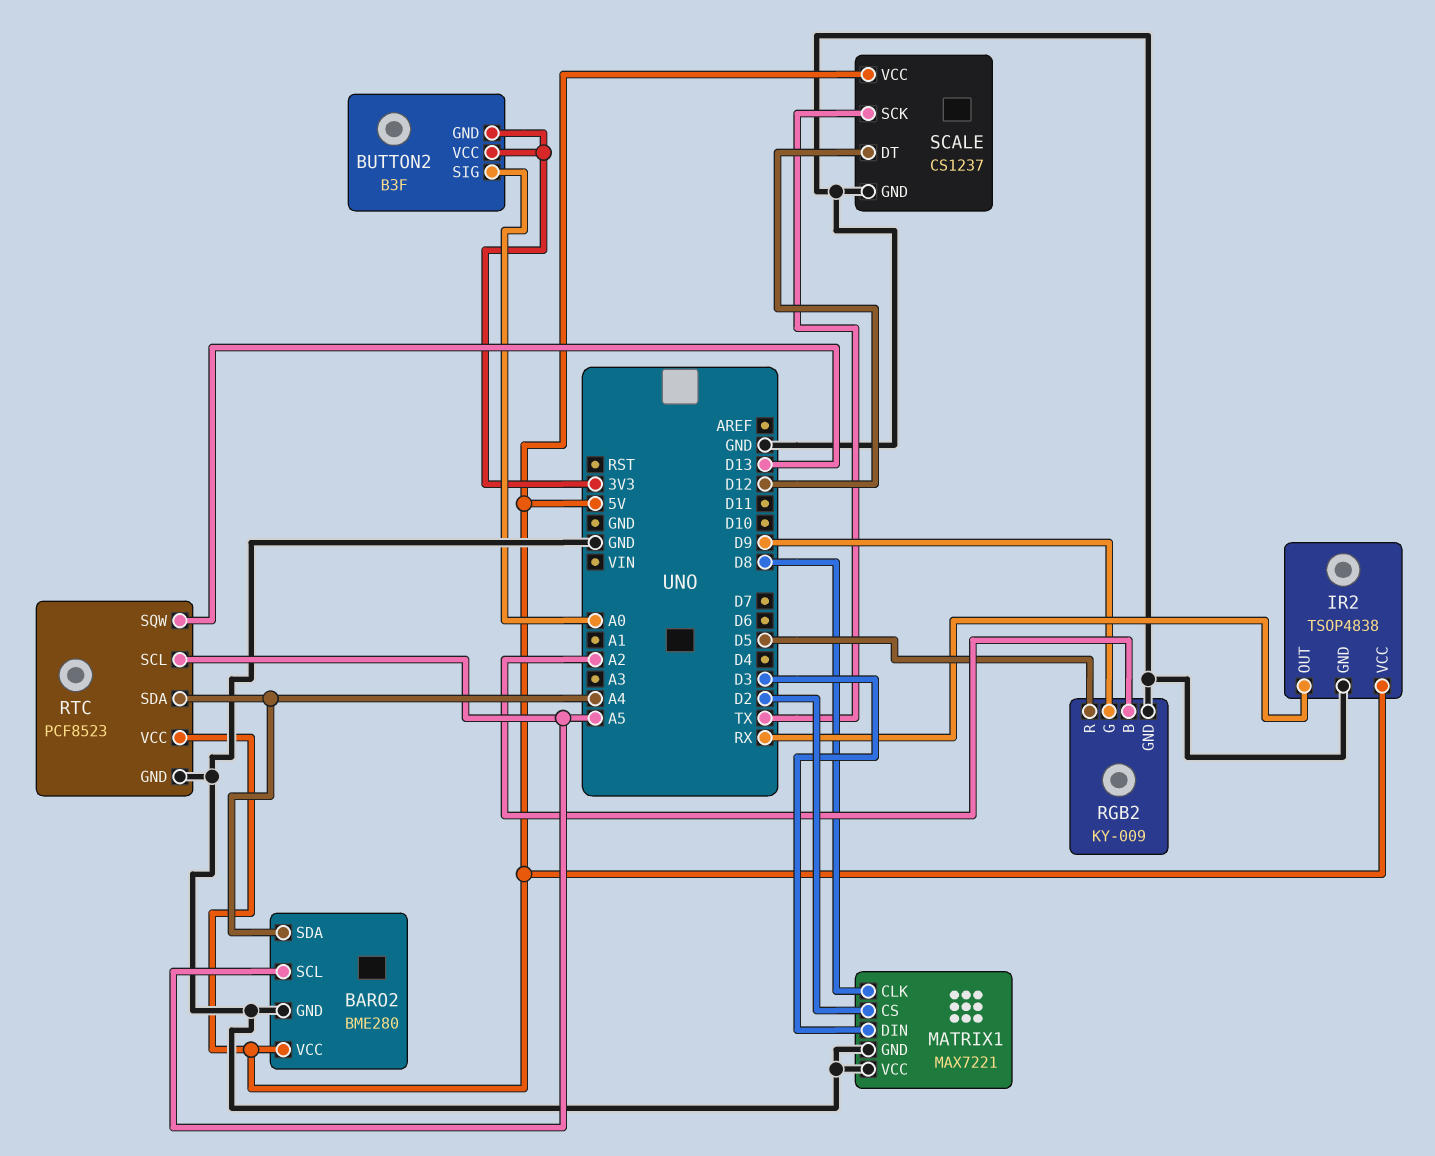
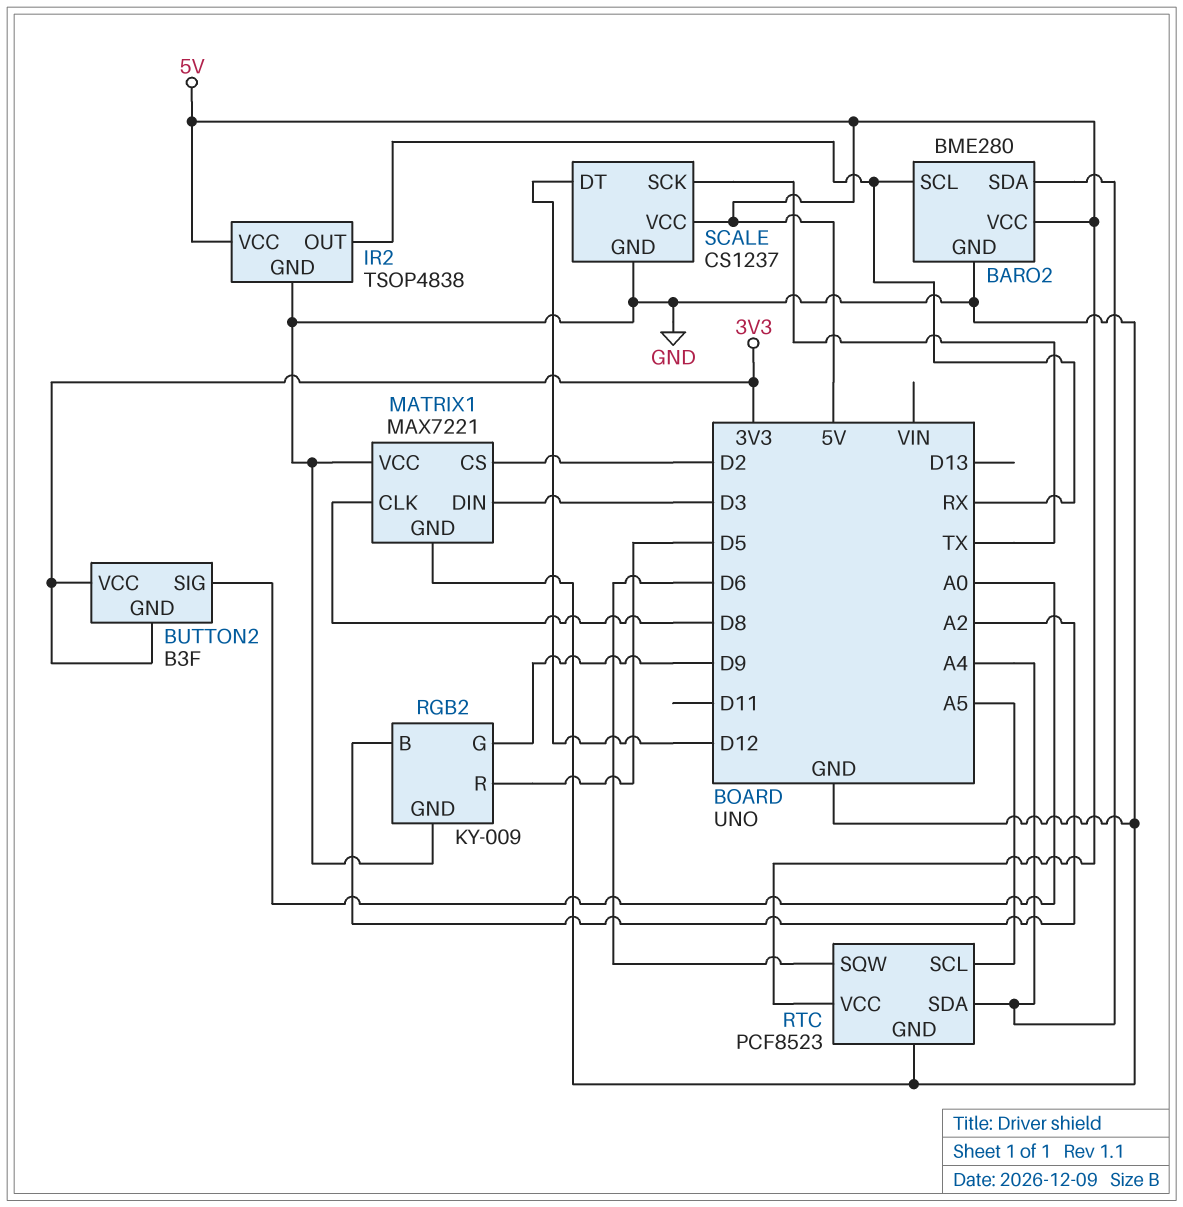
BARO2 pin SCL: A5 -> RX
RTC pin SQW: D13 -> D6

